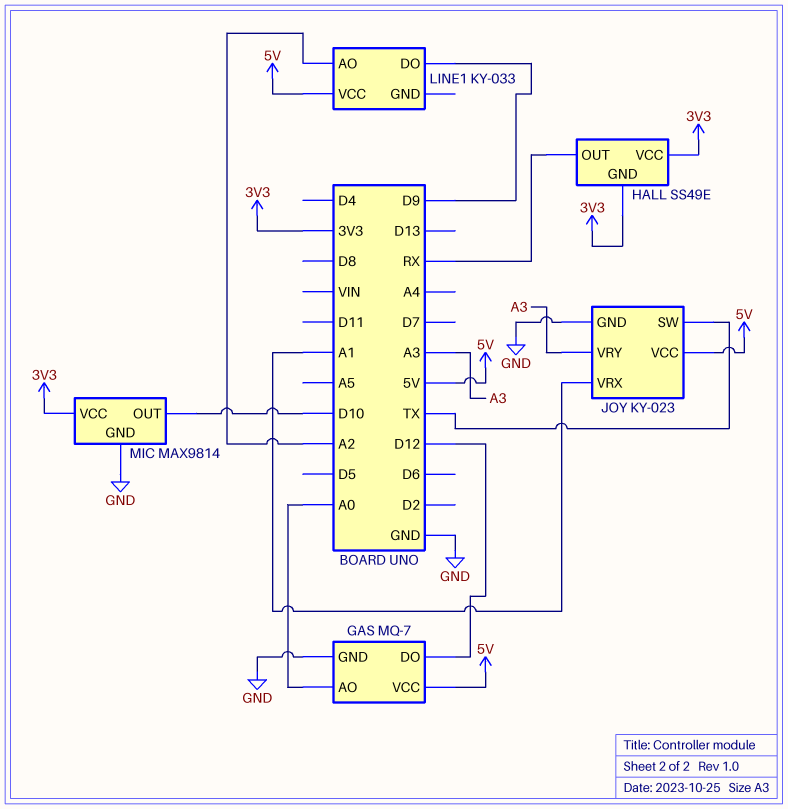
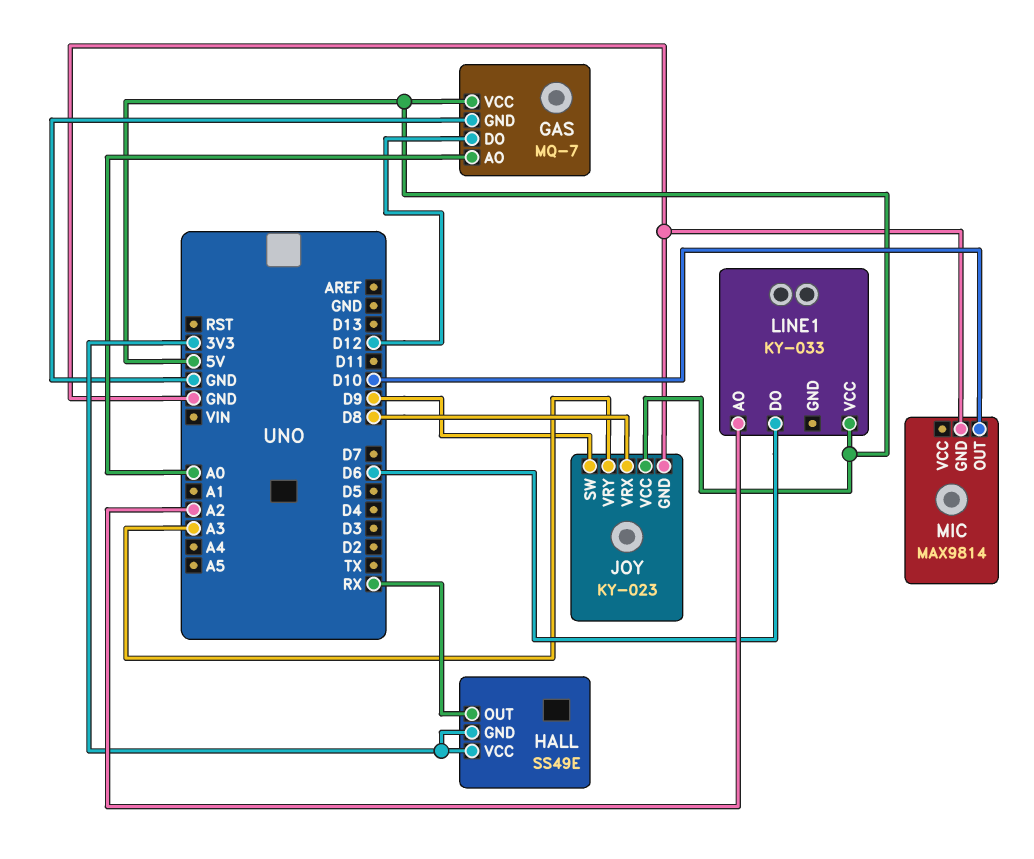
JOY pin SW: TX -> D9
JOY pin VRX: A1 -> D8
LINE1 pin DO: D9 -> D6
MIC pin VCC: 3V3 -> none

